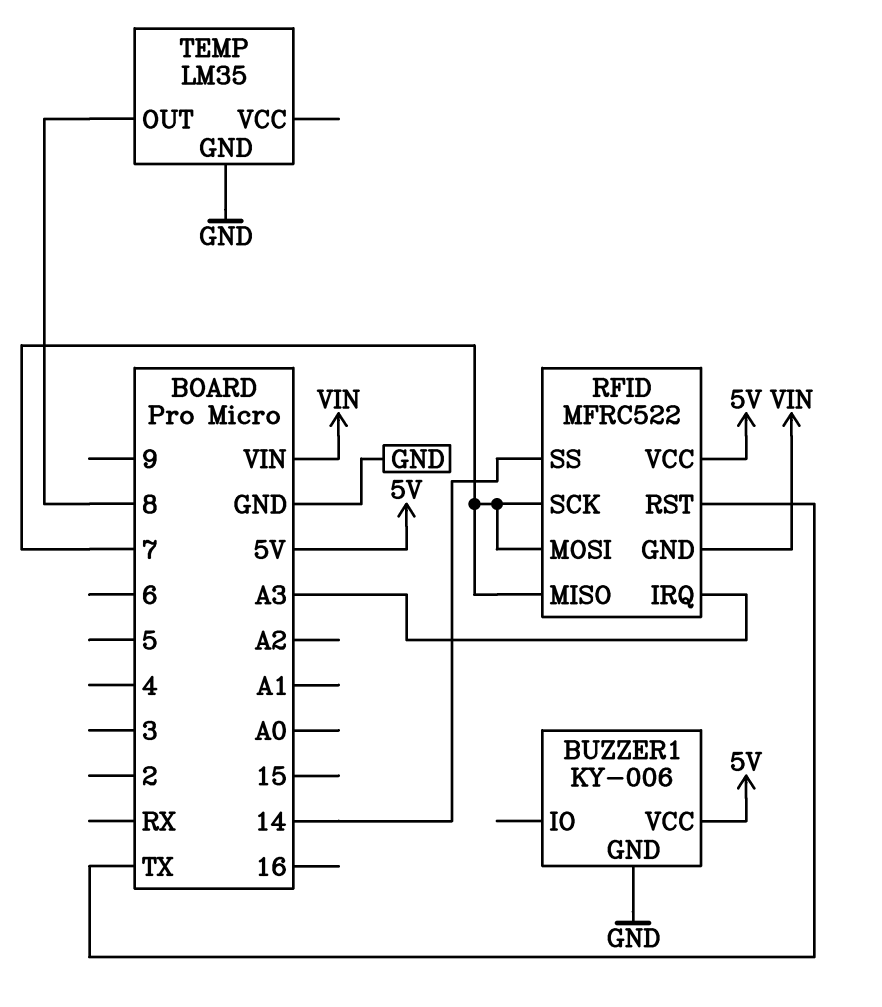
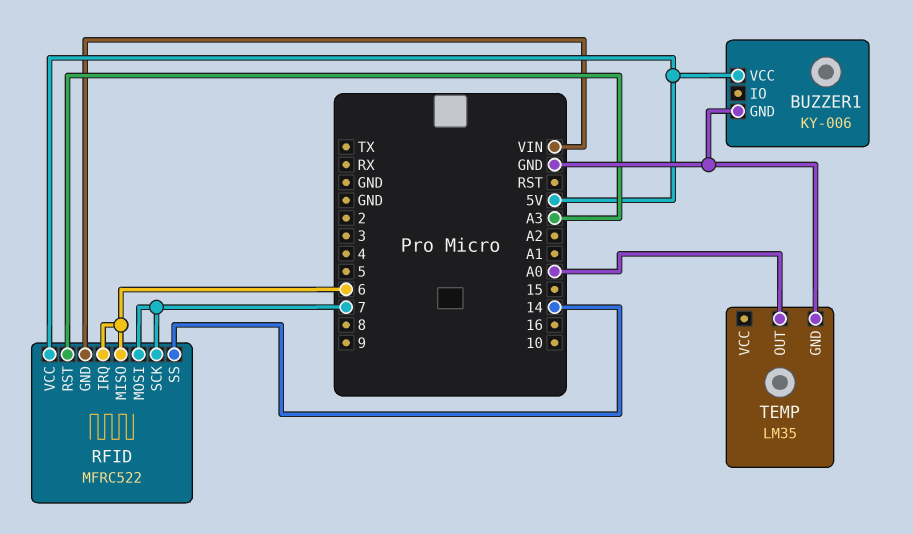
RFID pin IRQ: A3 -> 6
RFID pin MISO: 7 -> 6
RFID pin RST: TX -> A3
TEMP pin OUT: 8 -> A0

